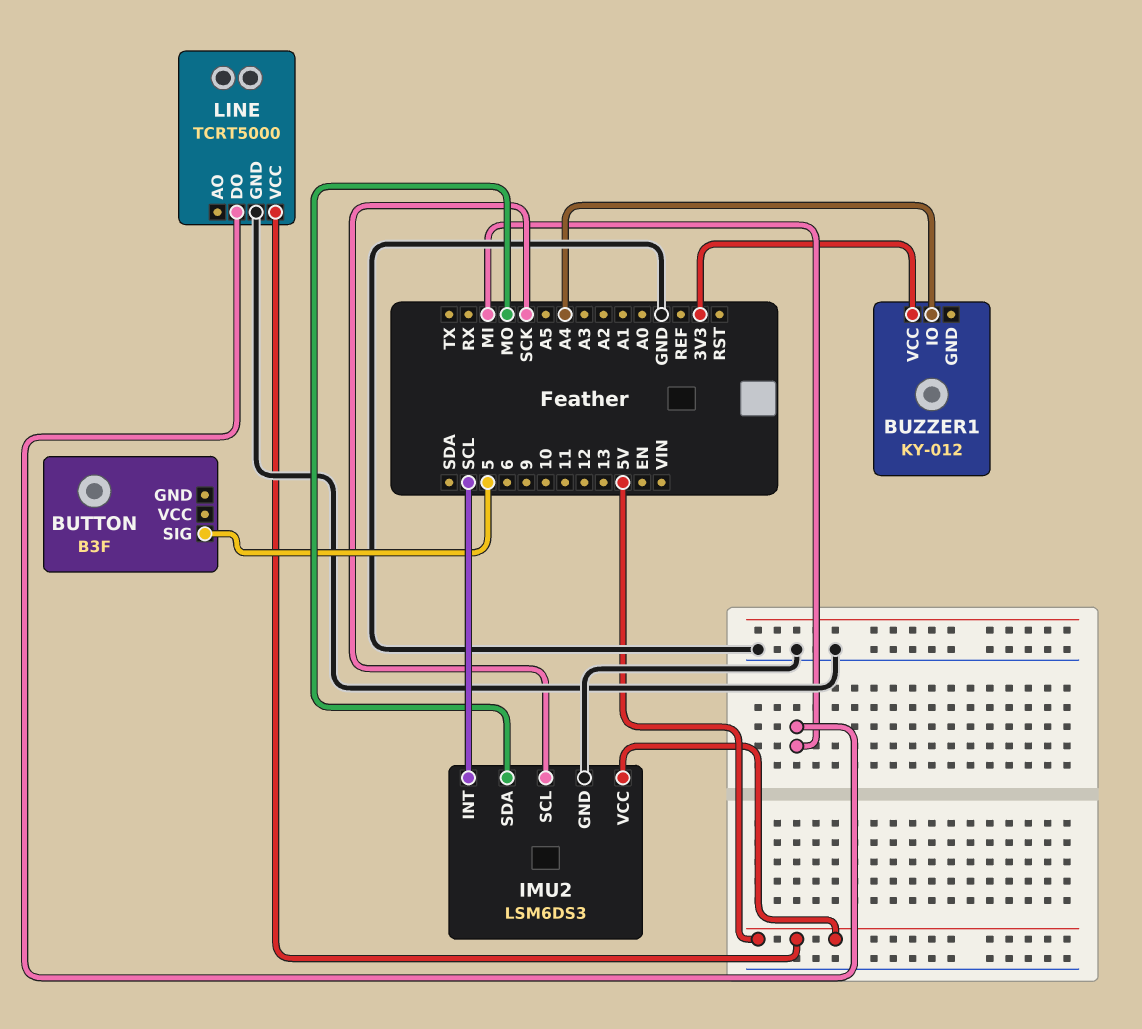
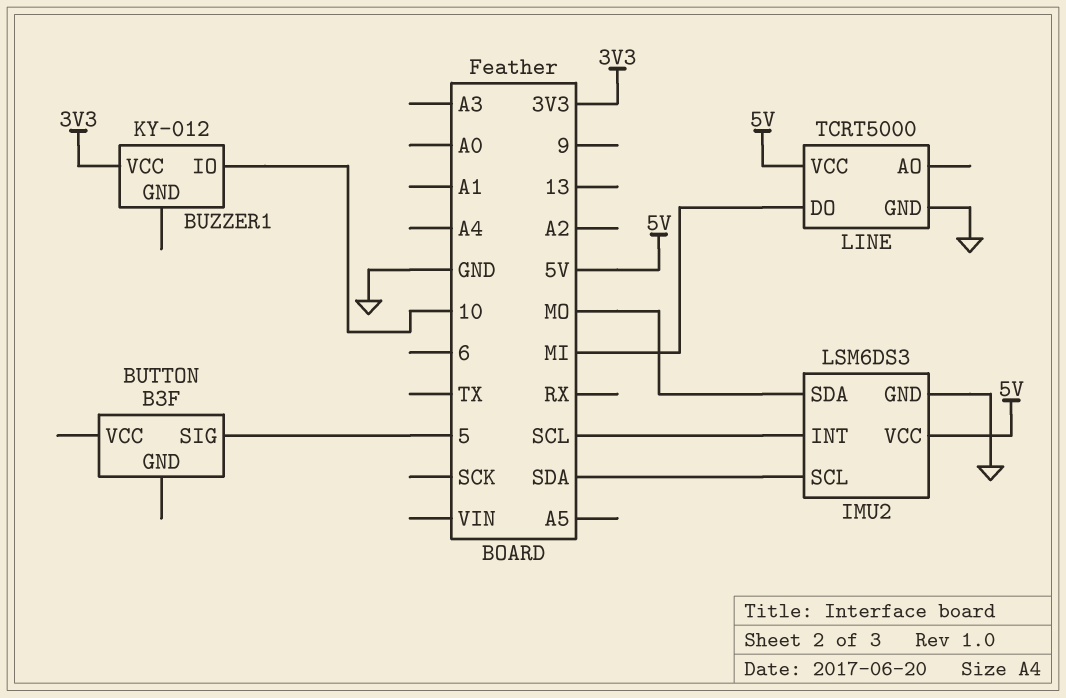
BUZZER1 pin IO: A4 -> 10
IMU2 pin SCL: SCK -> SDA

